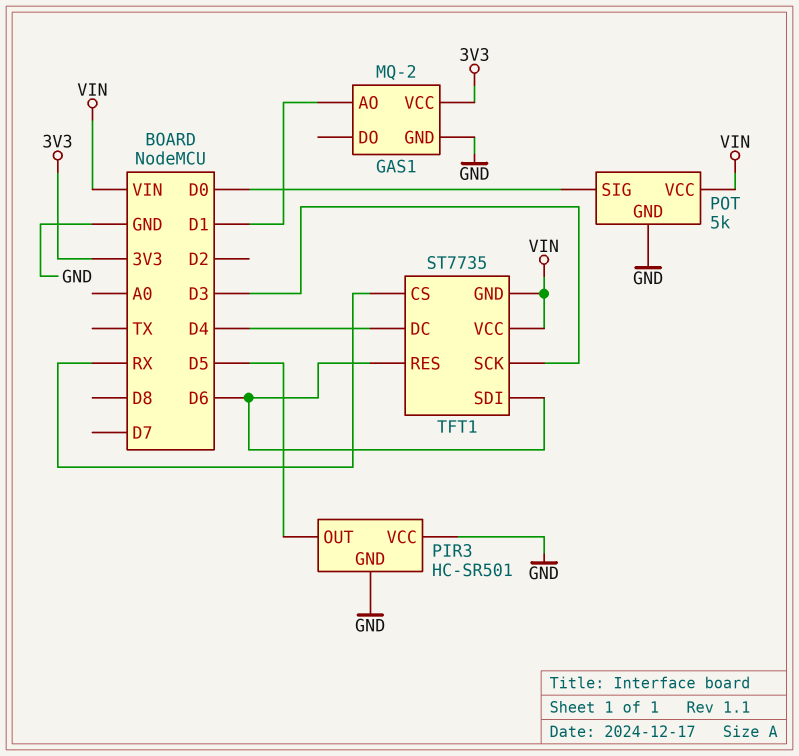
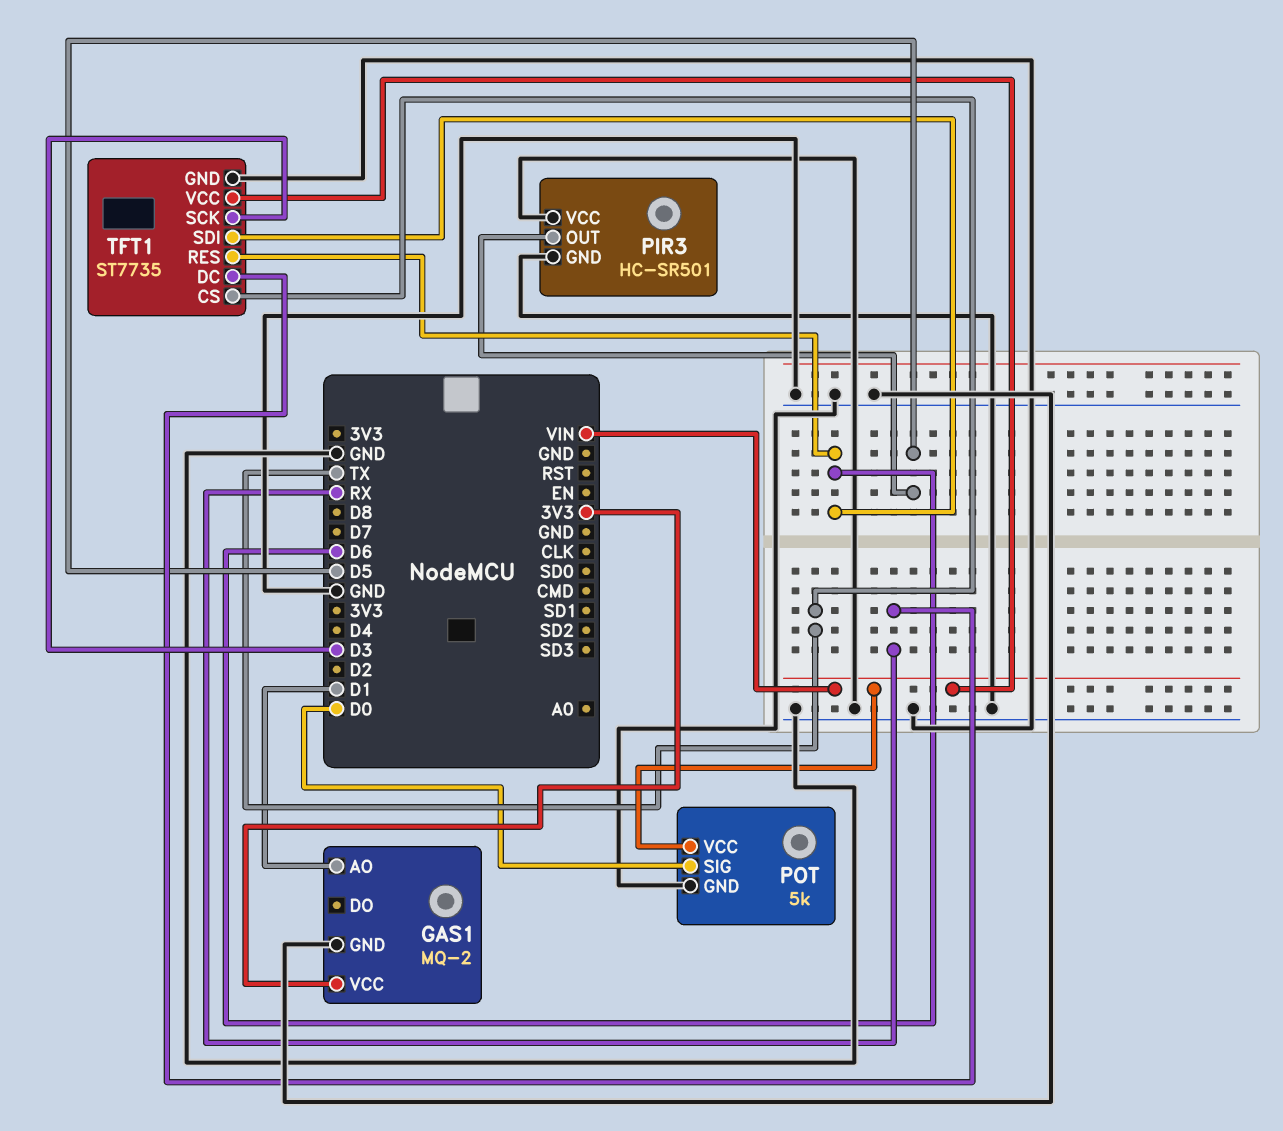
TFT1 pin CS: RX -> TX
TFT1 pin DC: D4 -> RX
TFT1 pin GND: VIN -> GND

